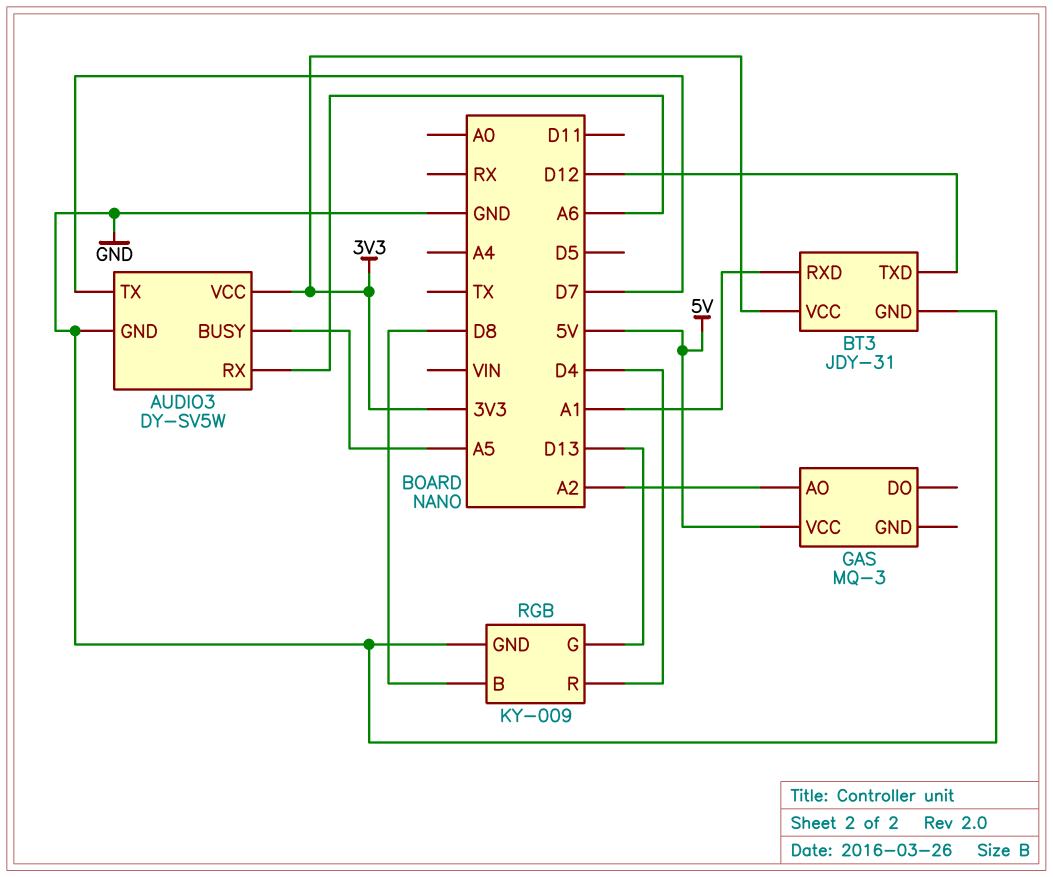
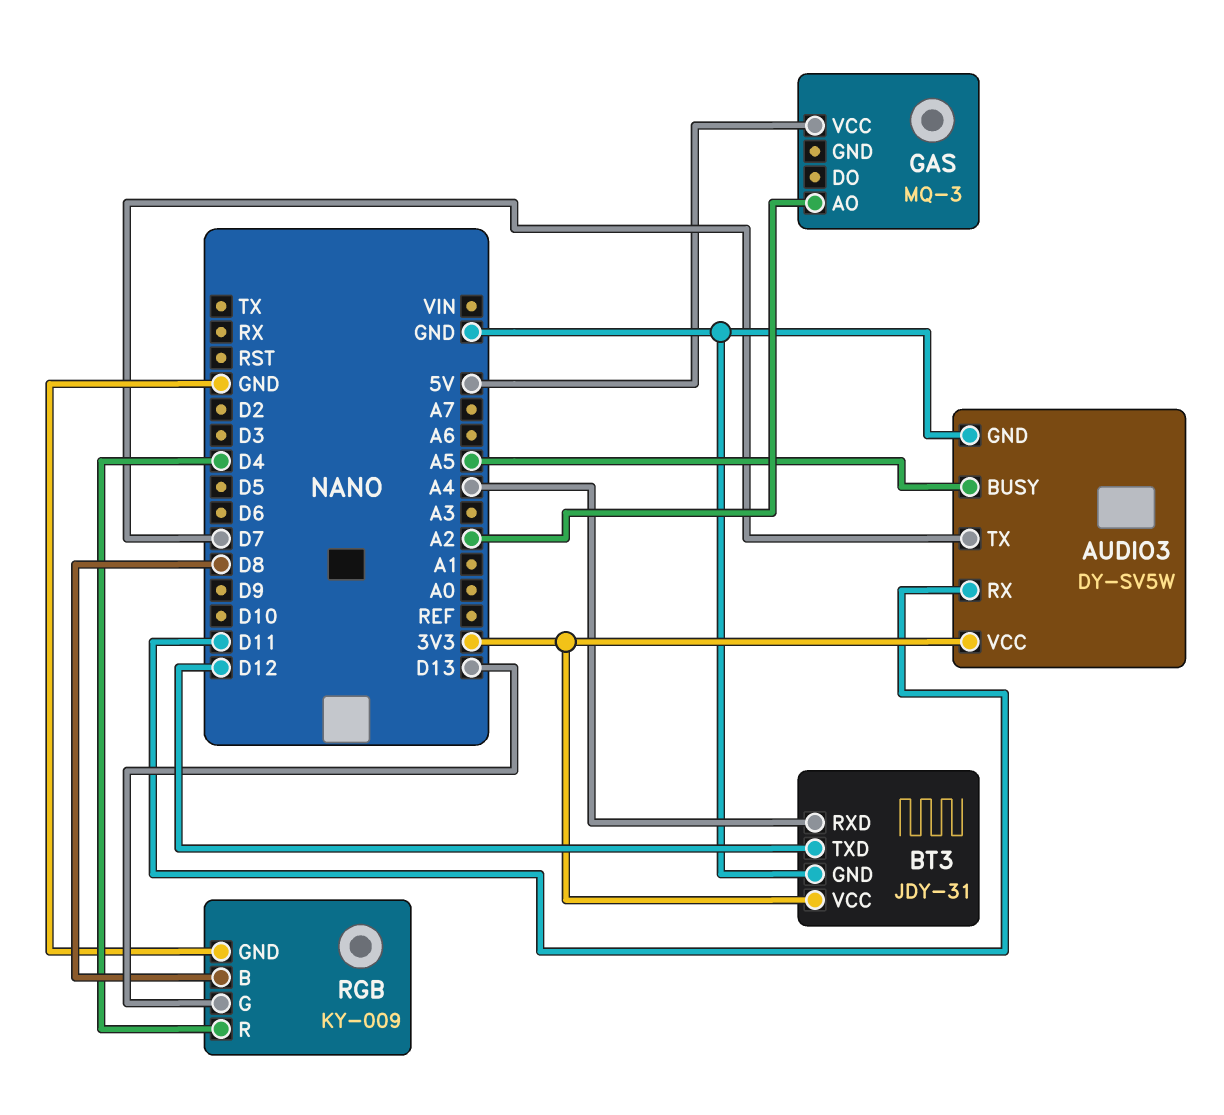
AUDIO3 pin RX: A6 -> D11
BT3 pin RXD: A1 -> A4

